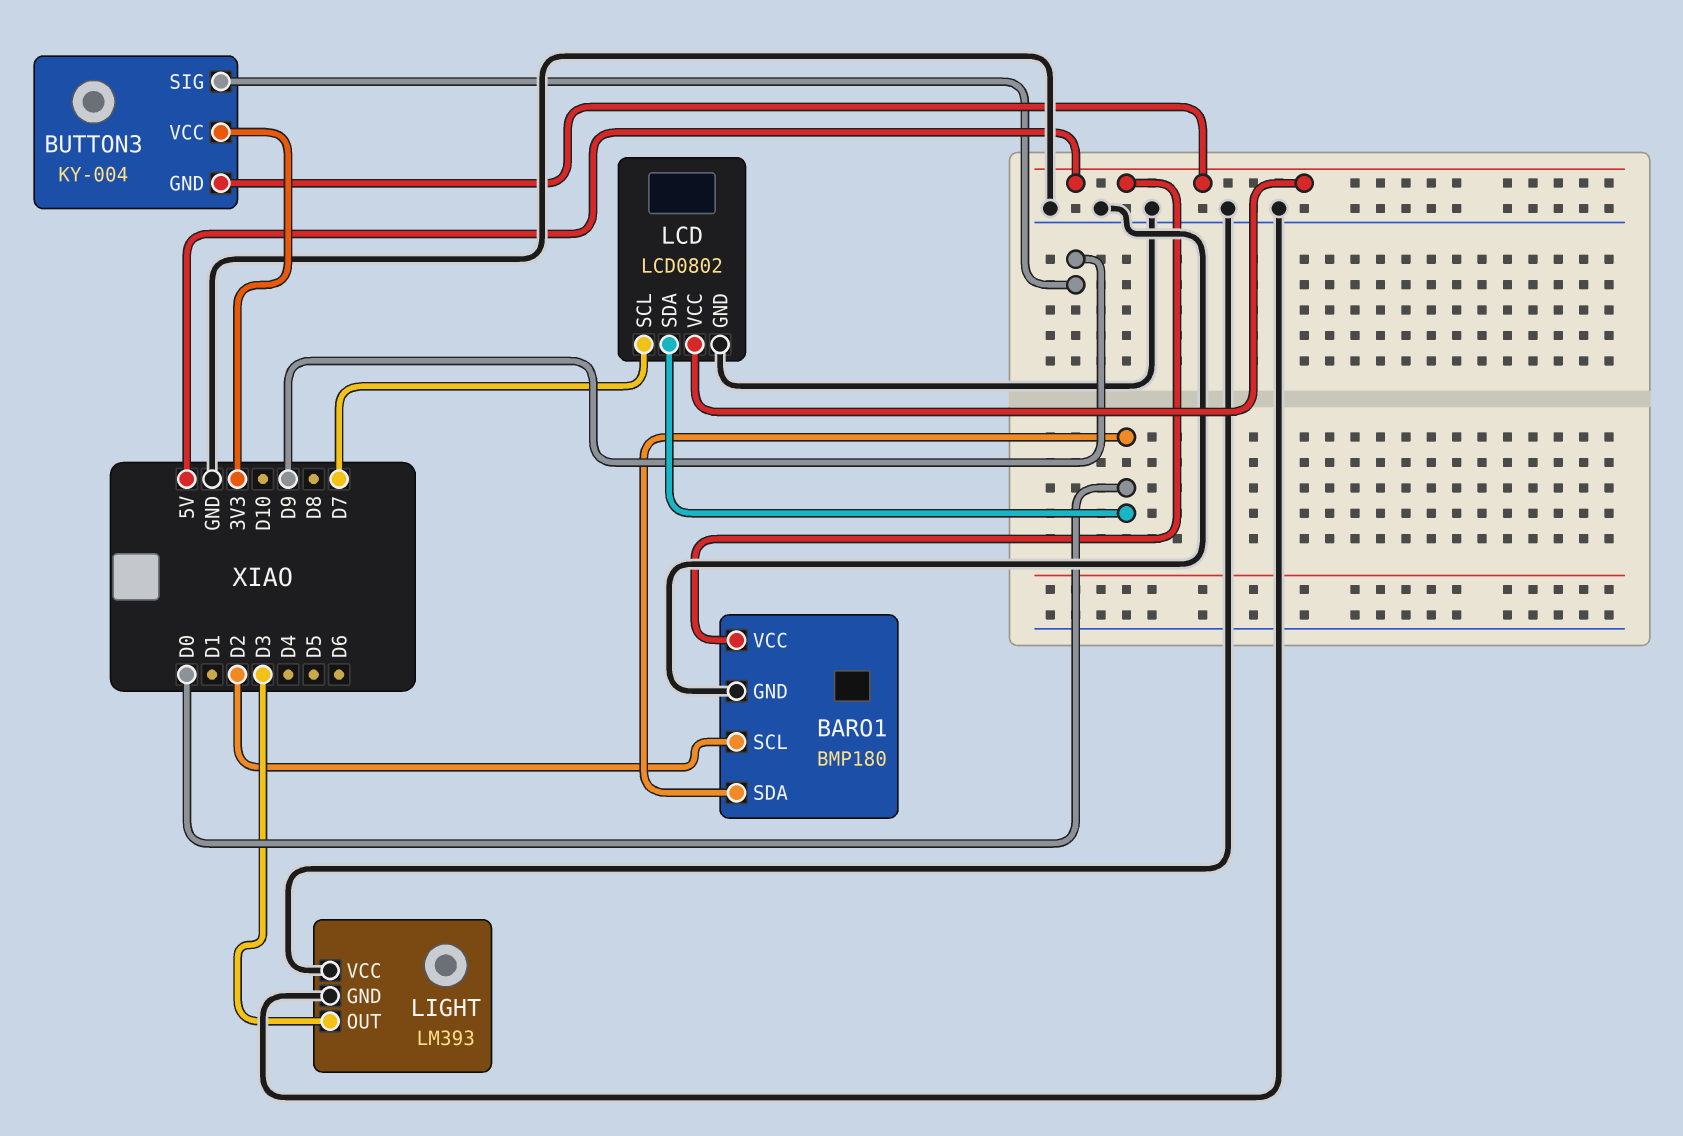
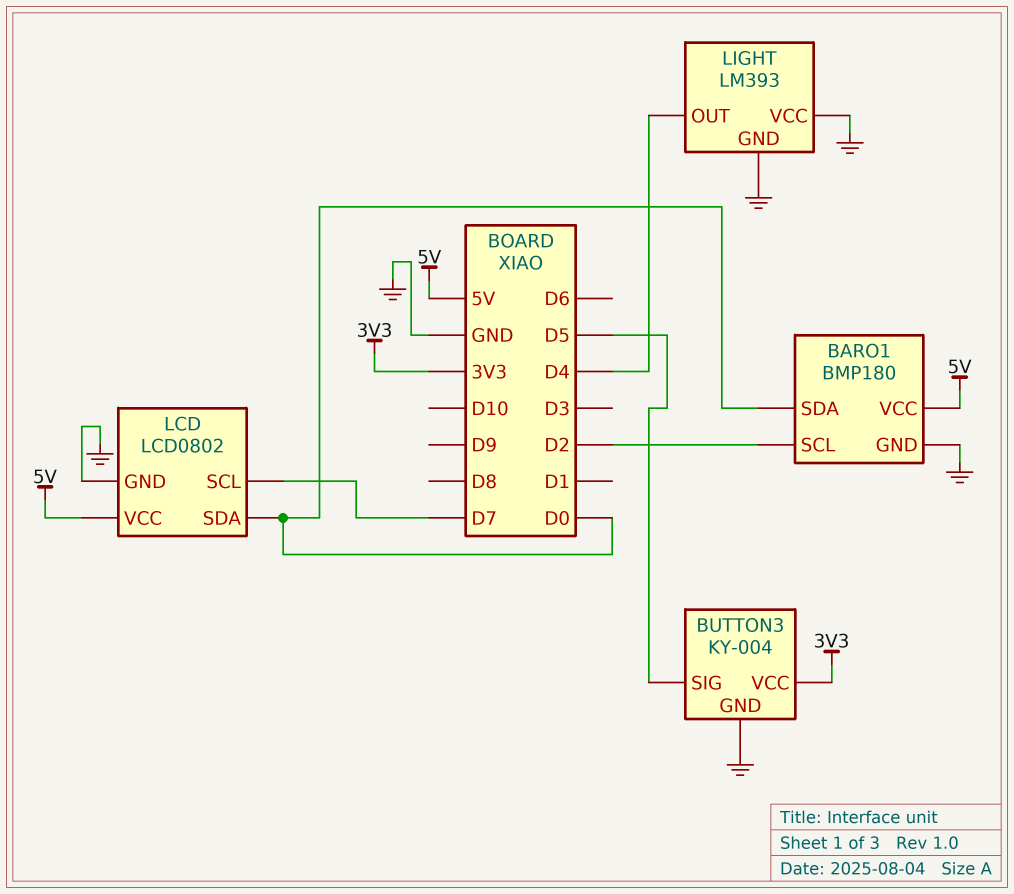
BUTTON3 pin GND: 5V -> GND
BUTTON3 pin SIG: D9 -> D5
LIGHT pin OUT: D3 -> D4

